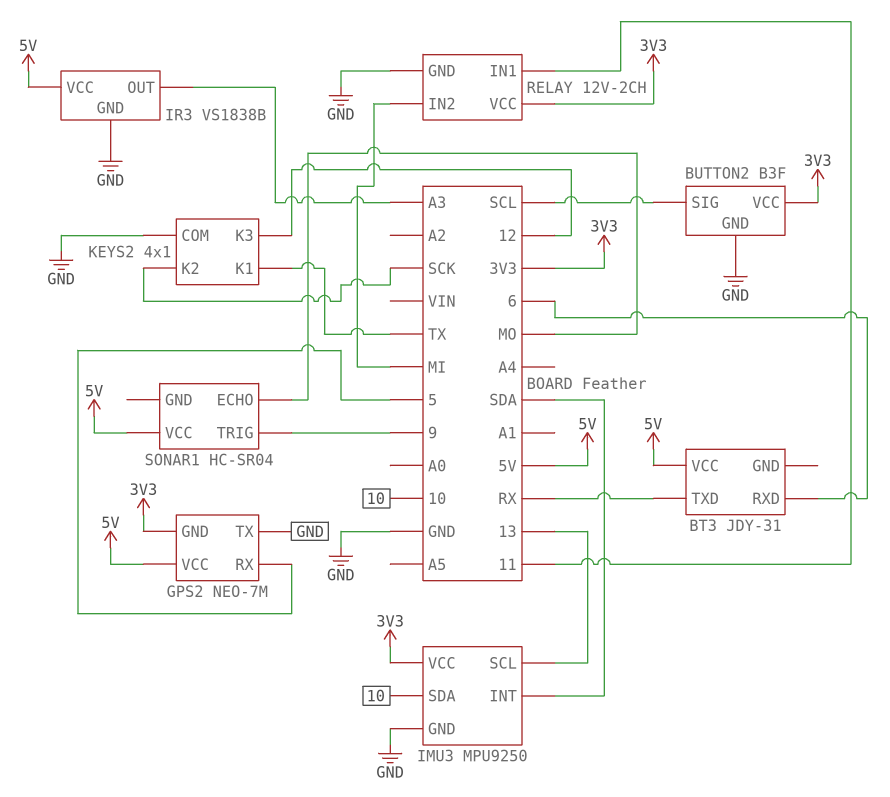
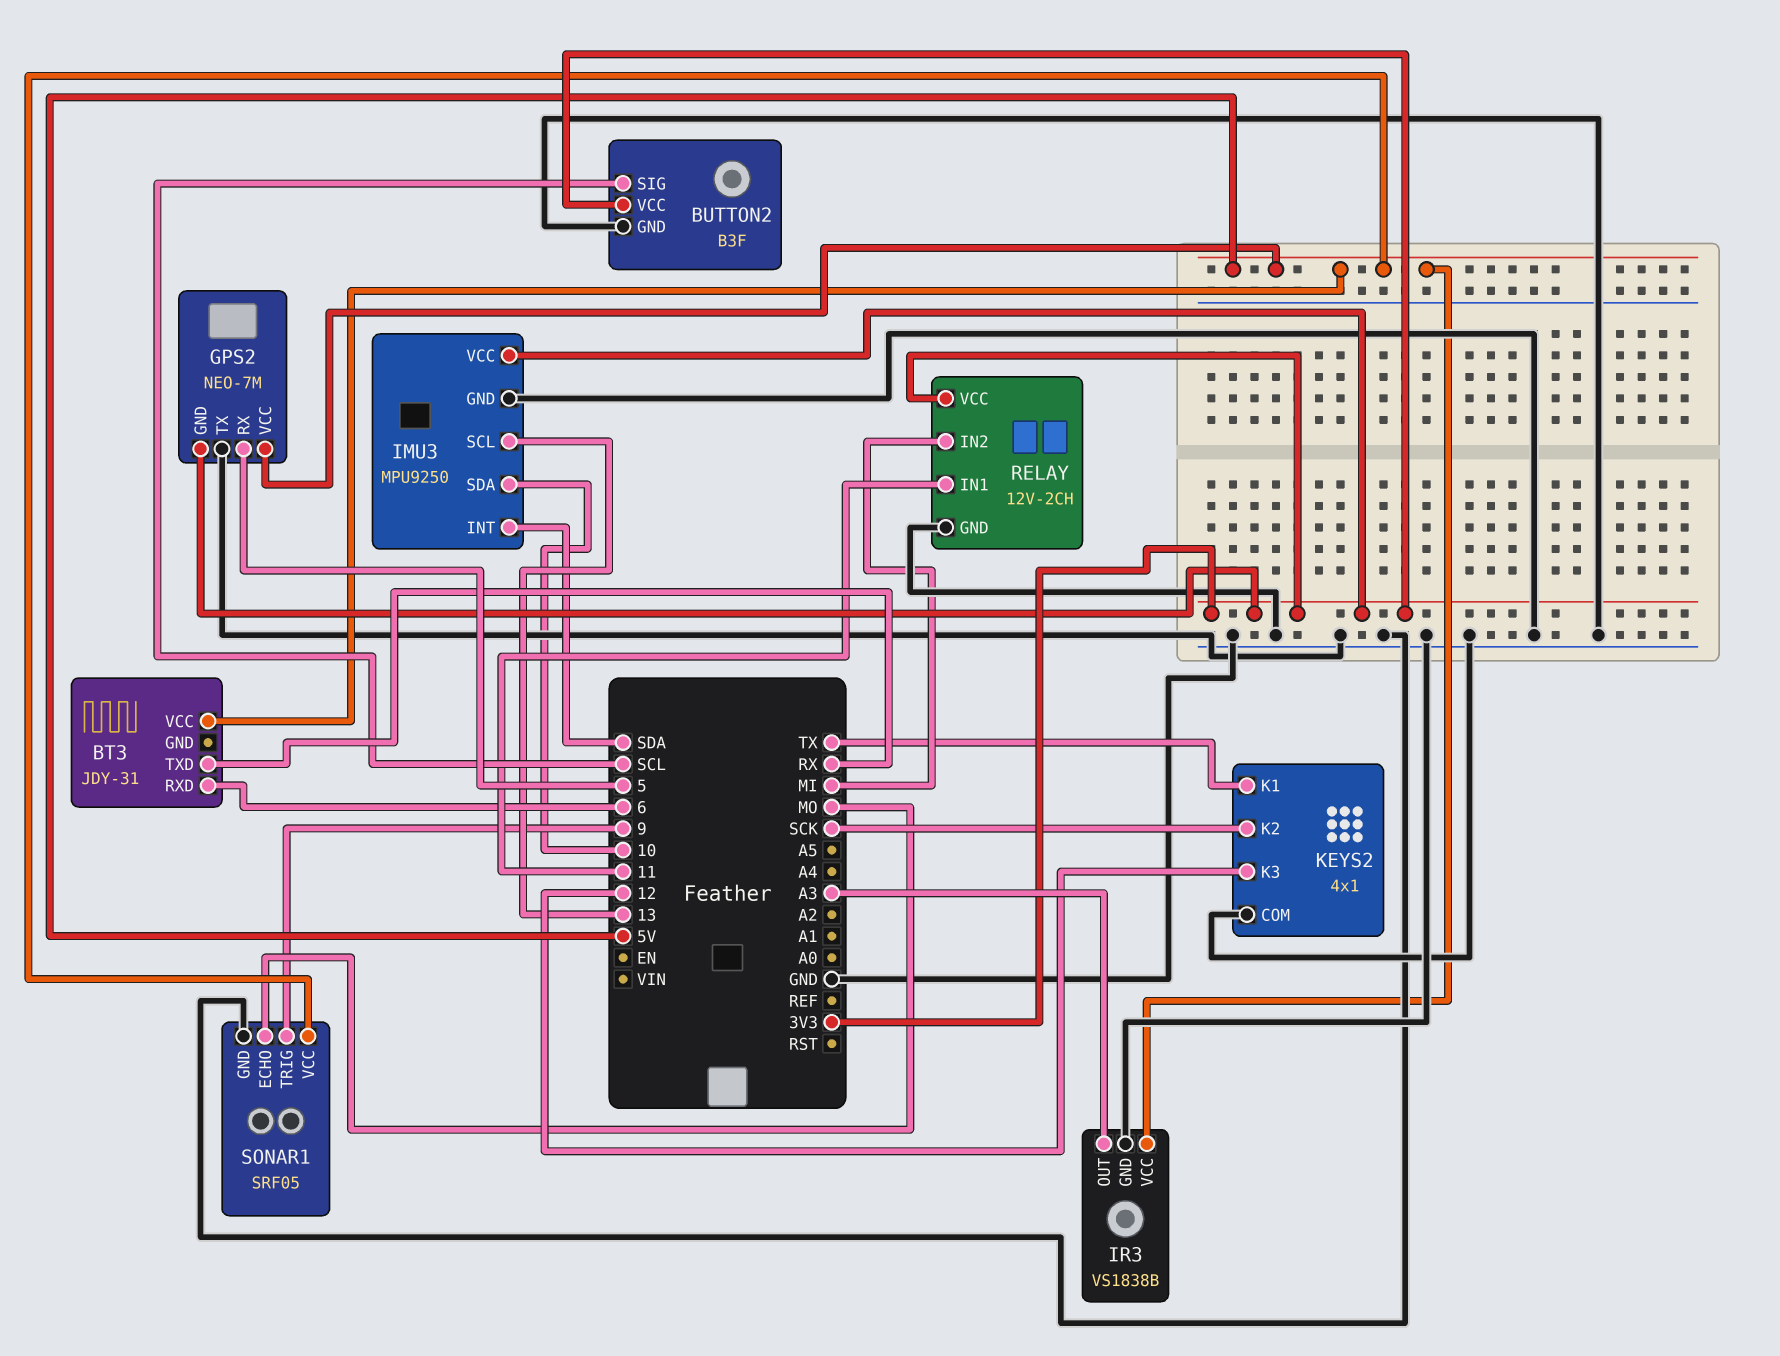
SONAR1: HC-SR04 -> SRF05
SONAR1 pin GND: none -> GND

